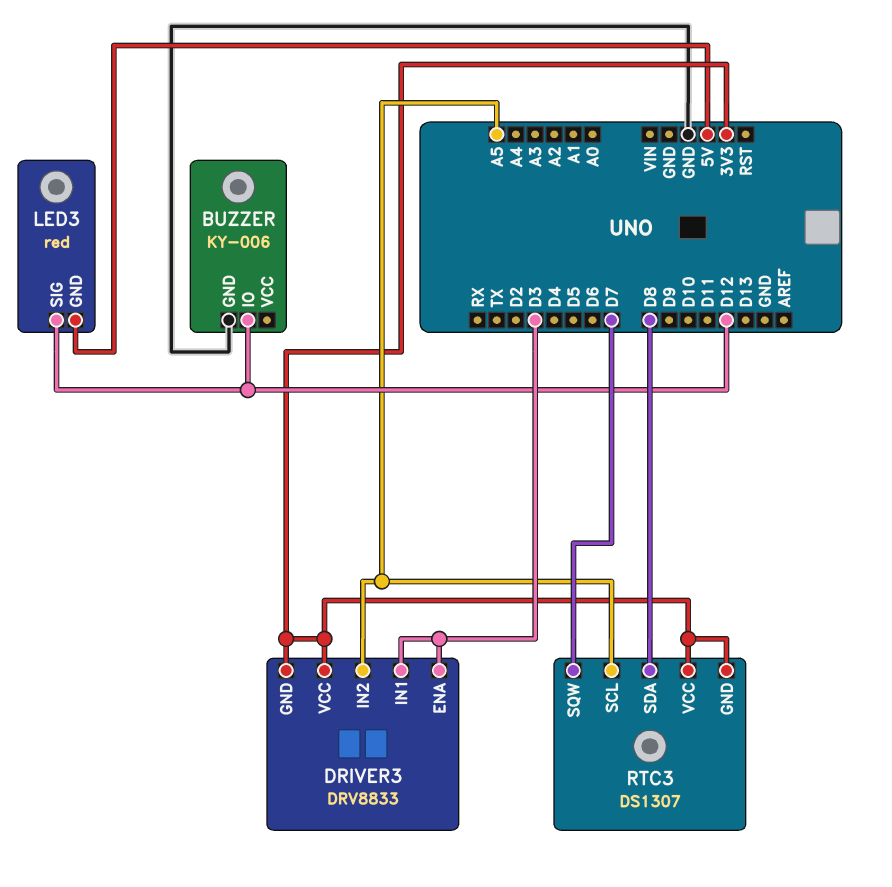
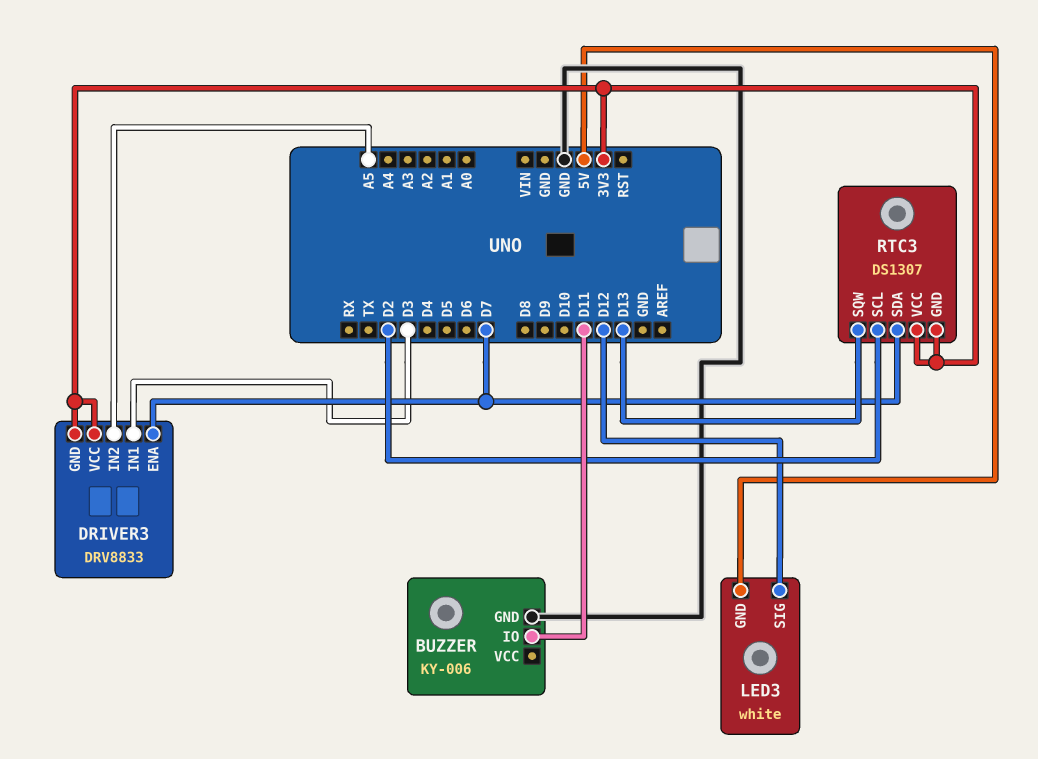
BUZZER pin IO: D12 -> D11
DRIVER3 pin ENA: D3 -> D7
LED3: red -> white
RTC3 pin SCL: A5 -> D2
RTC3 pin SDA: D8 -> D7
RTC3 pin SQW: D7 -> D13

